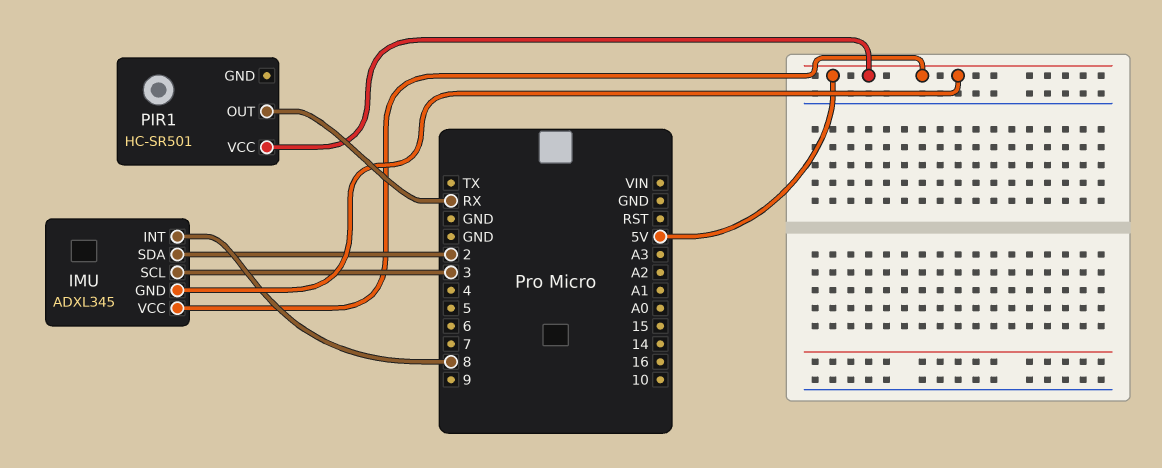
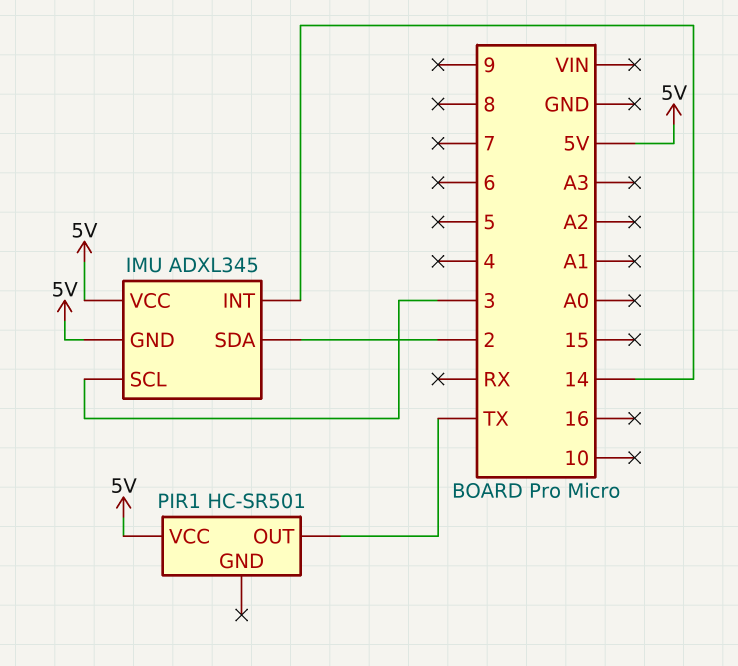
IMU pin INT: 8 -> 14
PIR1 pin OUT: RX -> TX

